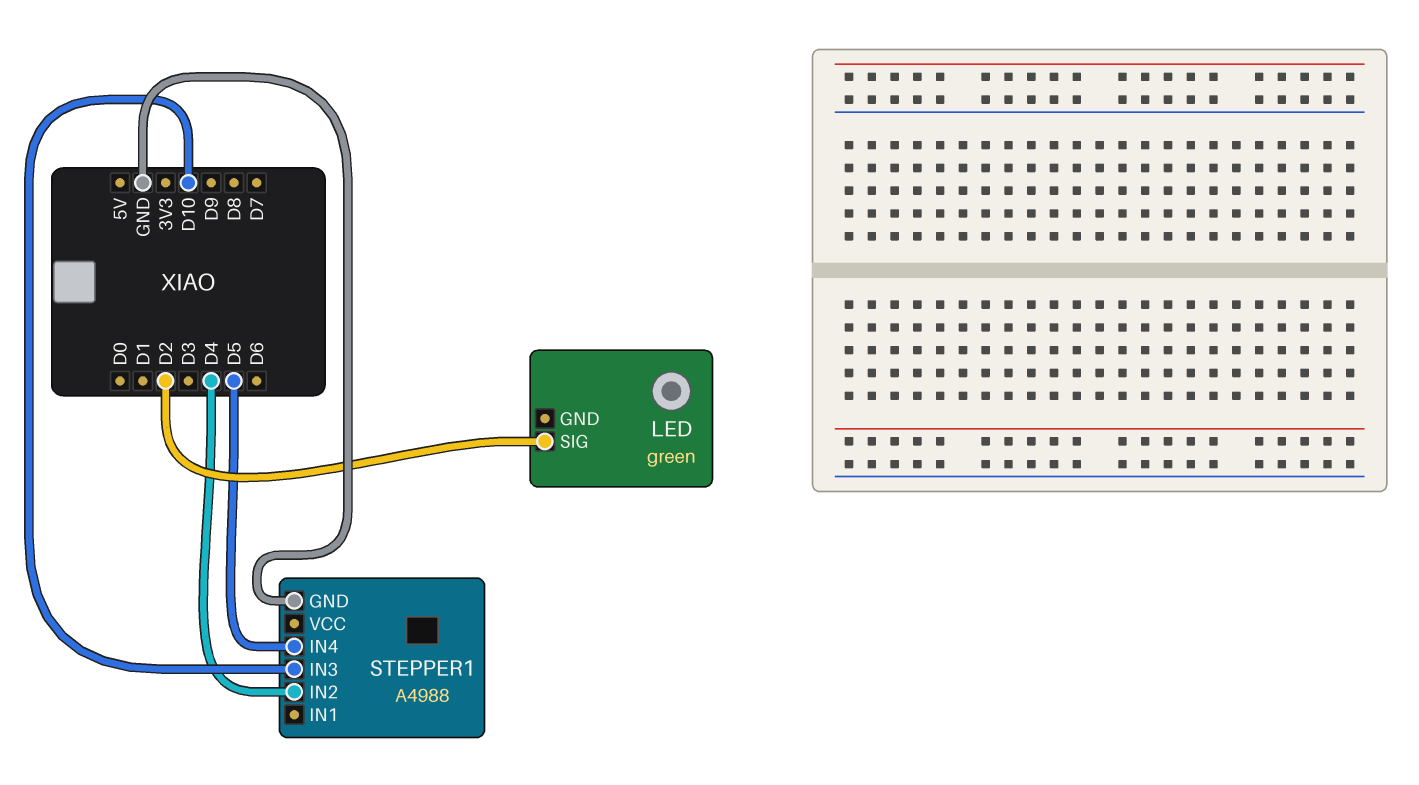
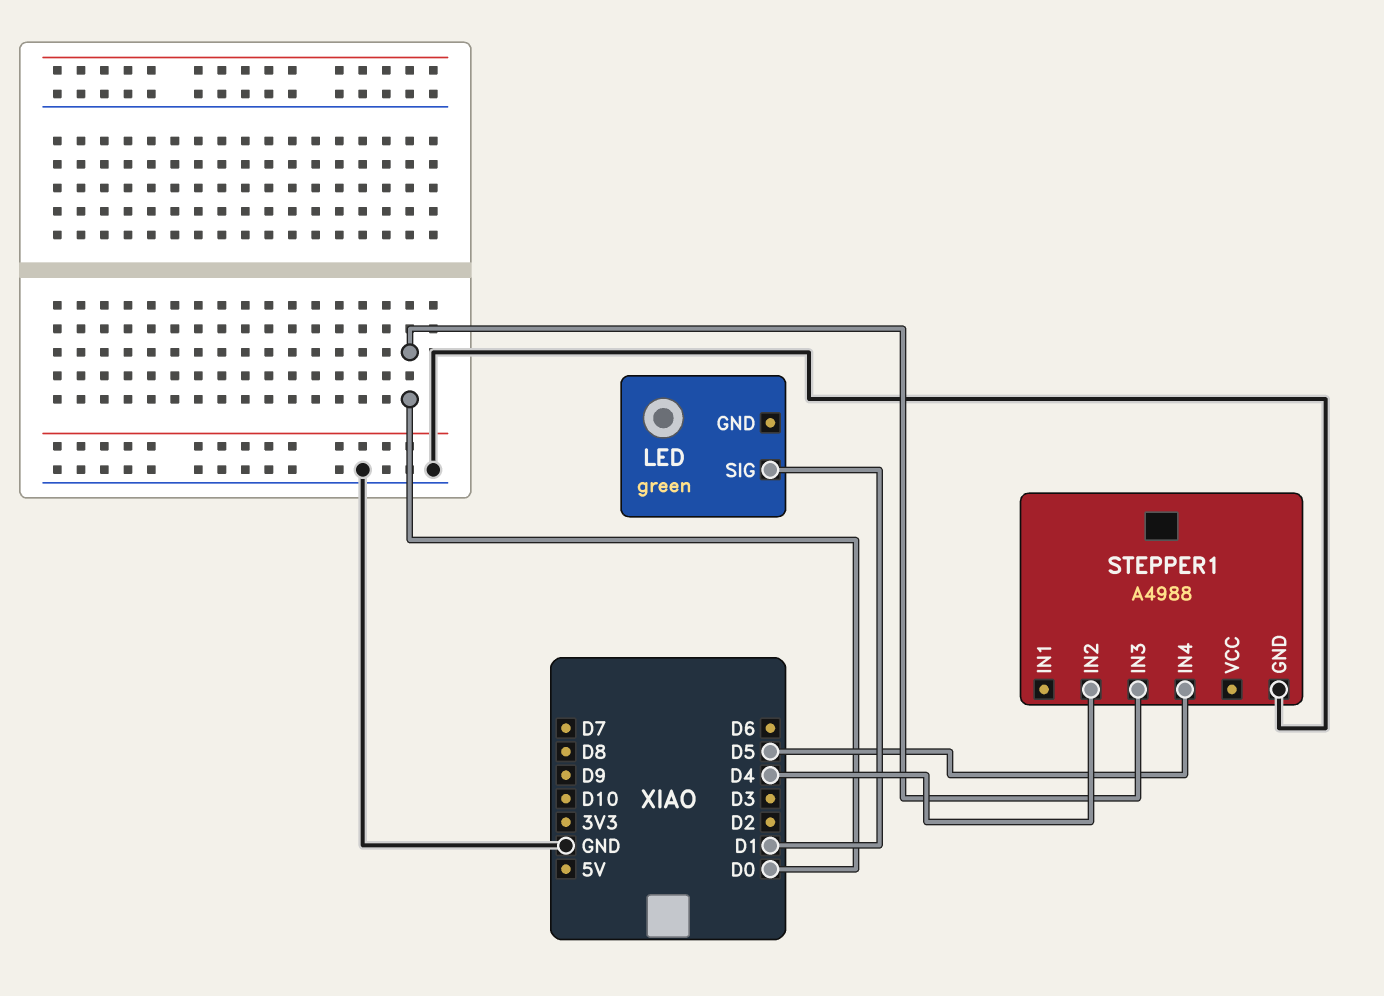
LED pin SIG: D2 -> D1
STEPPER1 pin IN3: D10 -> D0

